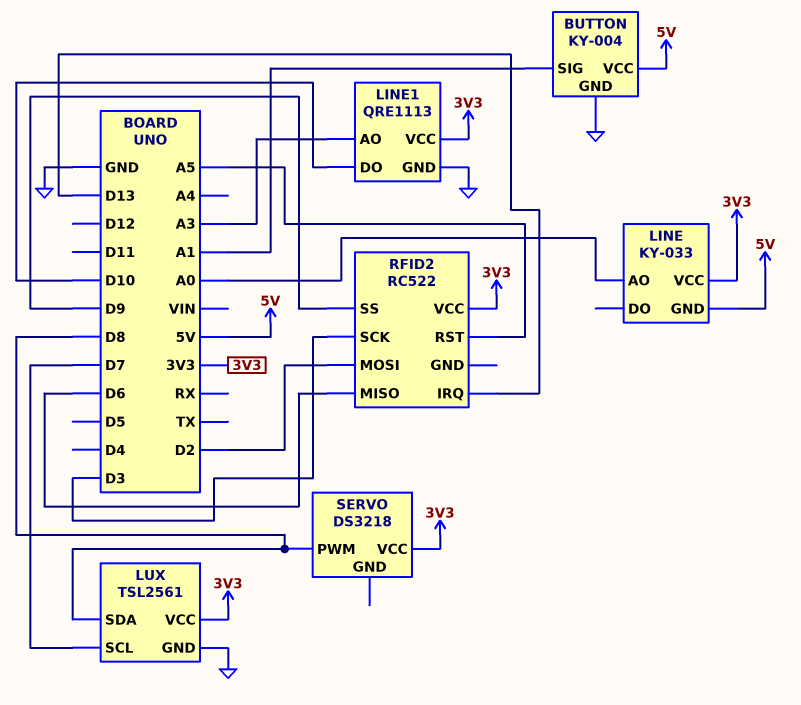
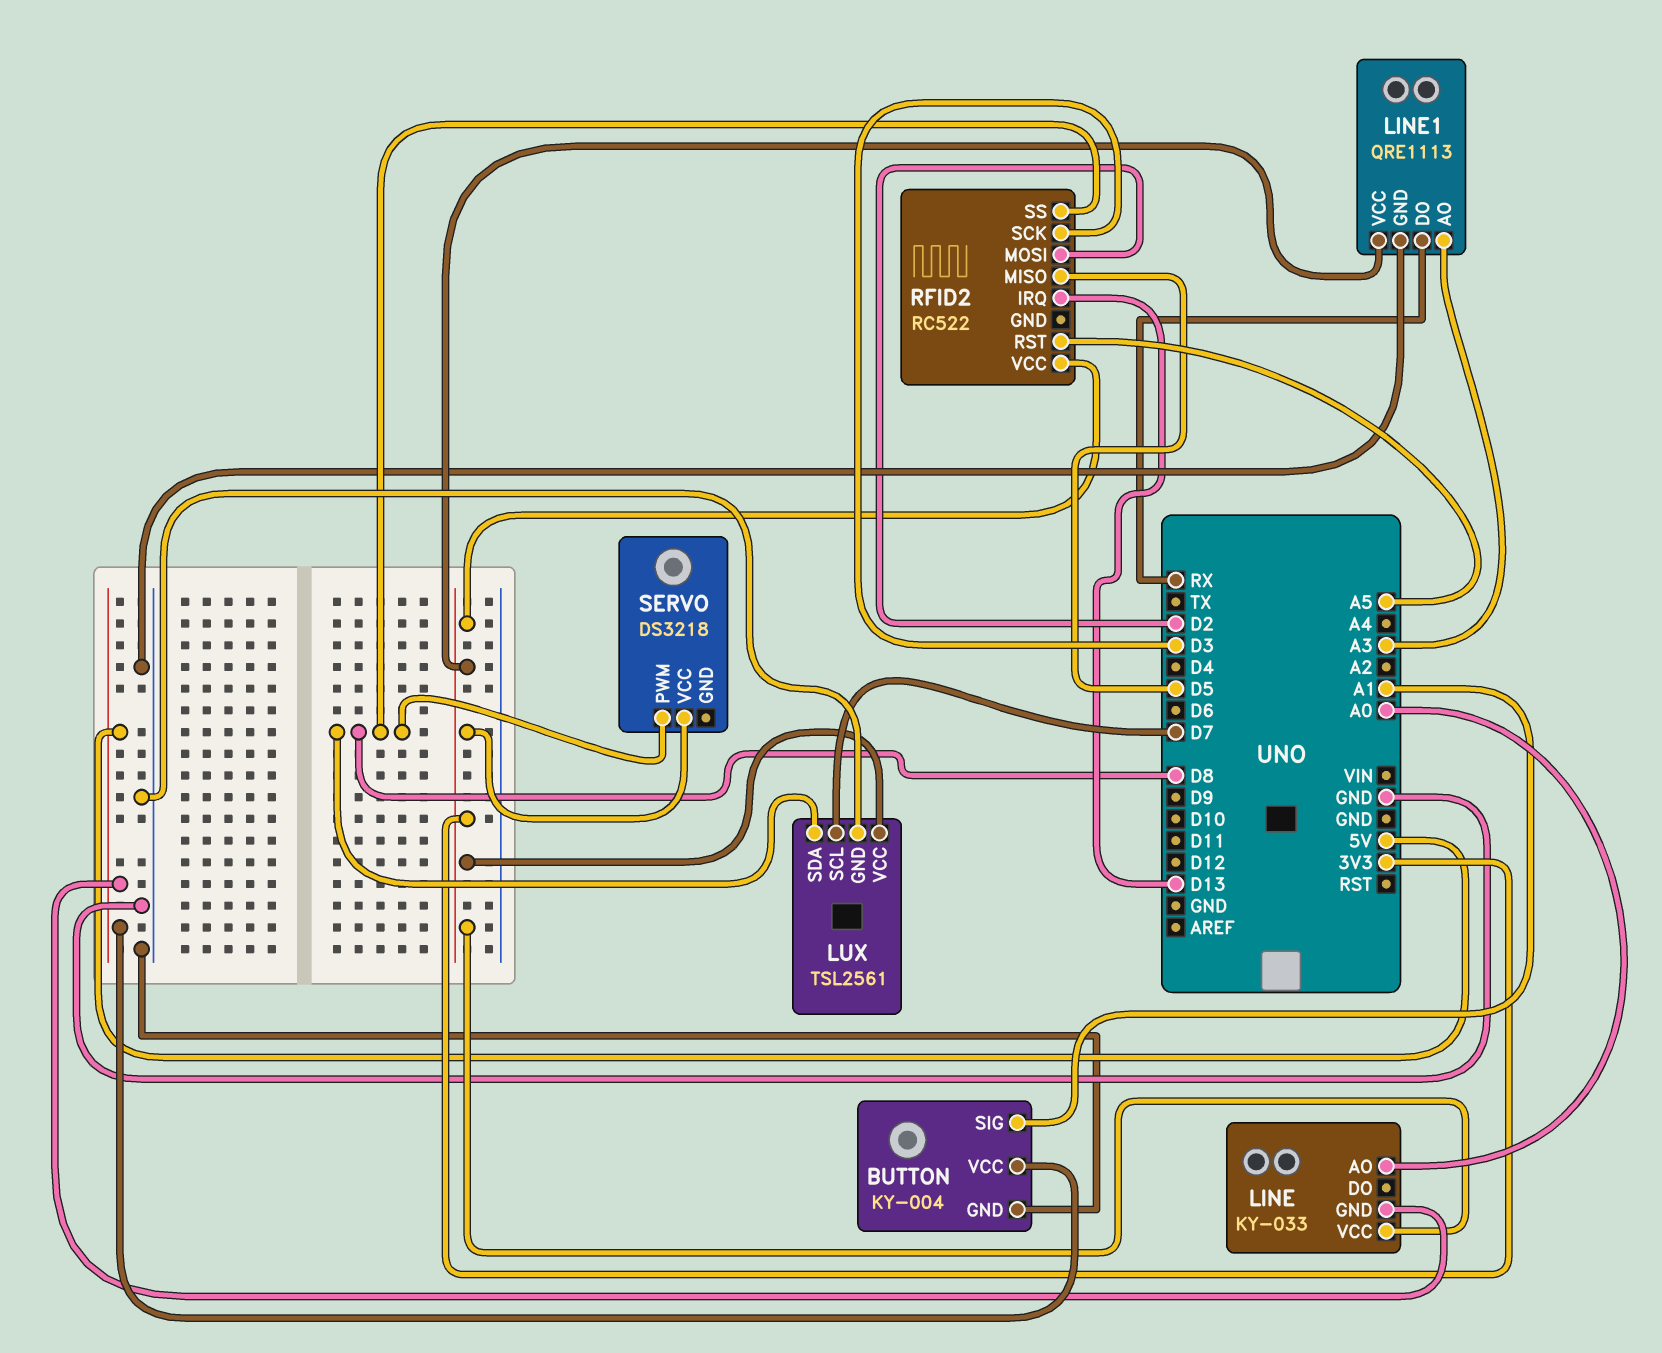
LINE1 pin DO: D10 -> RX
RFID2 pin MISO: D6 -> D5
RFID2 pin SS: D9 -> D8

